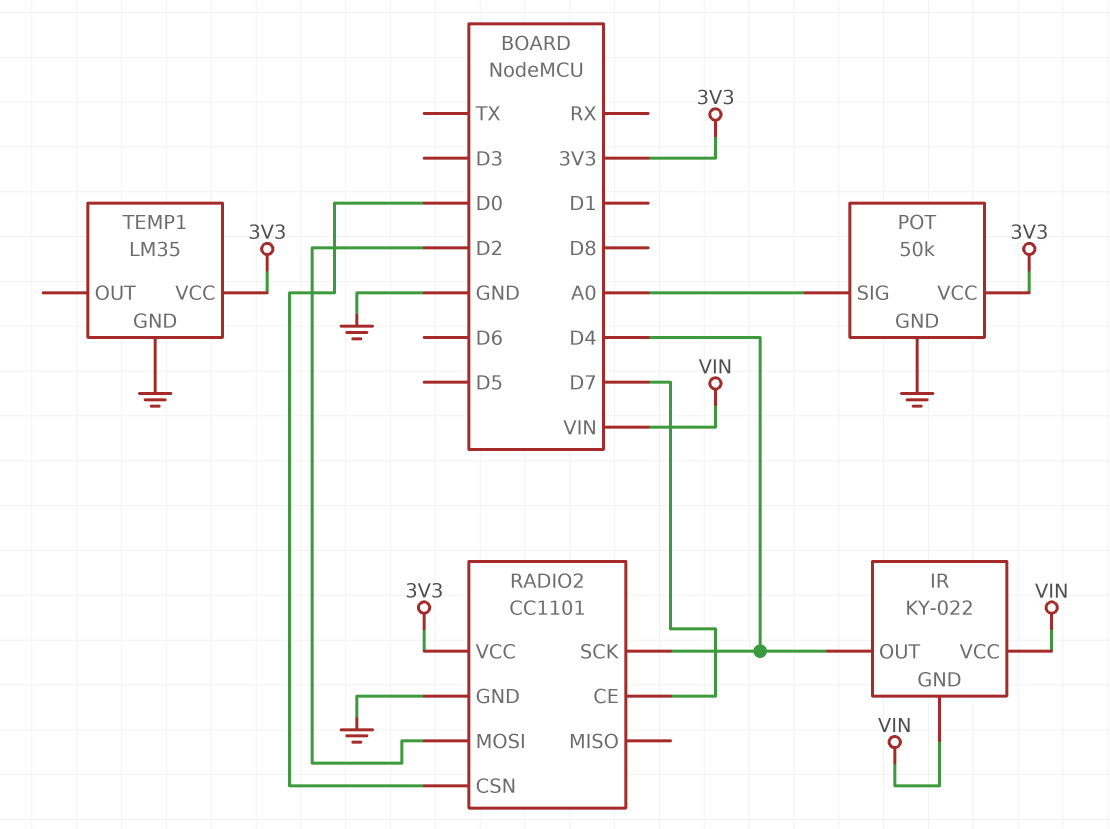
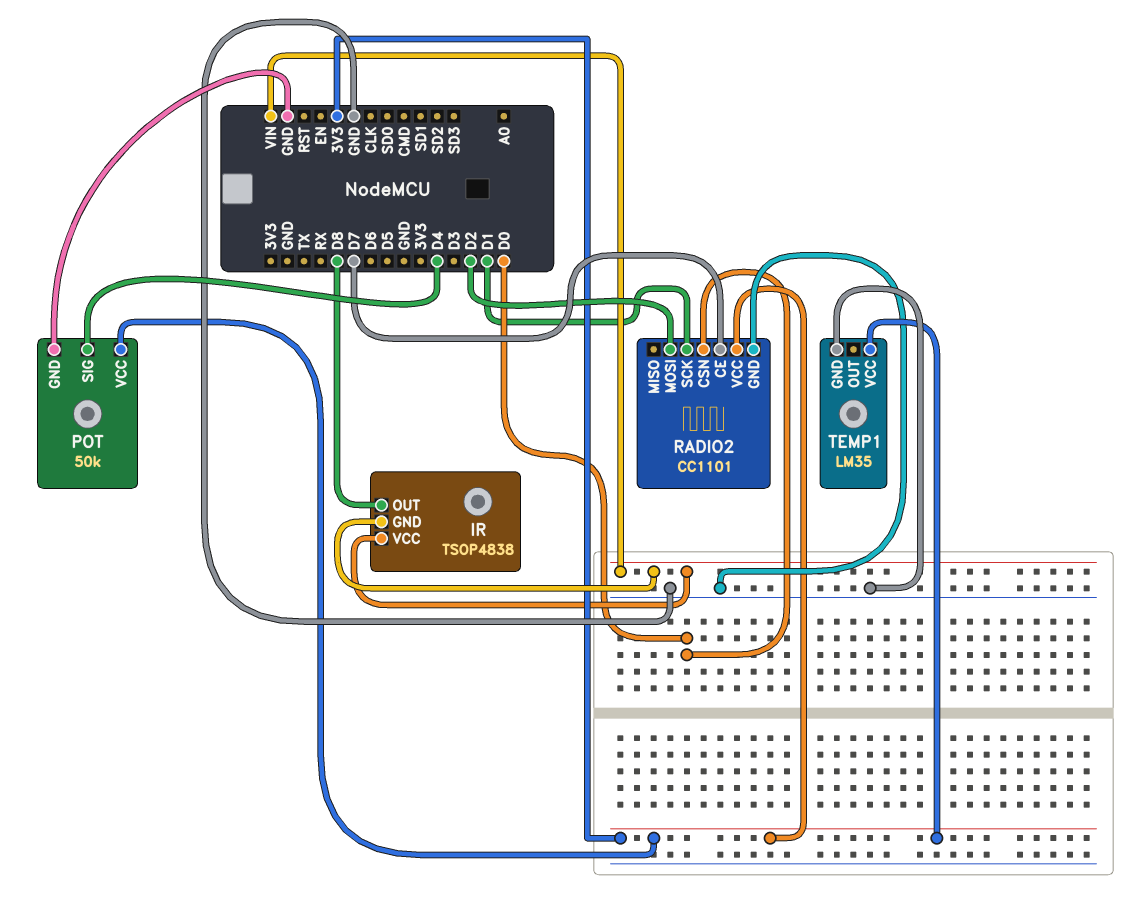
IR: KY-022 -> TSOP4838
IR pin OUT: D4 -> D8
POT pin SIG: A0 -> D4
RADIO2 pin SCK: D4 -> D1

